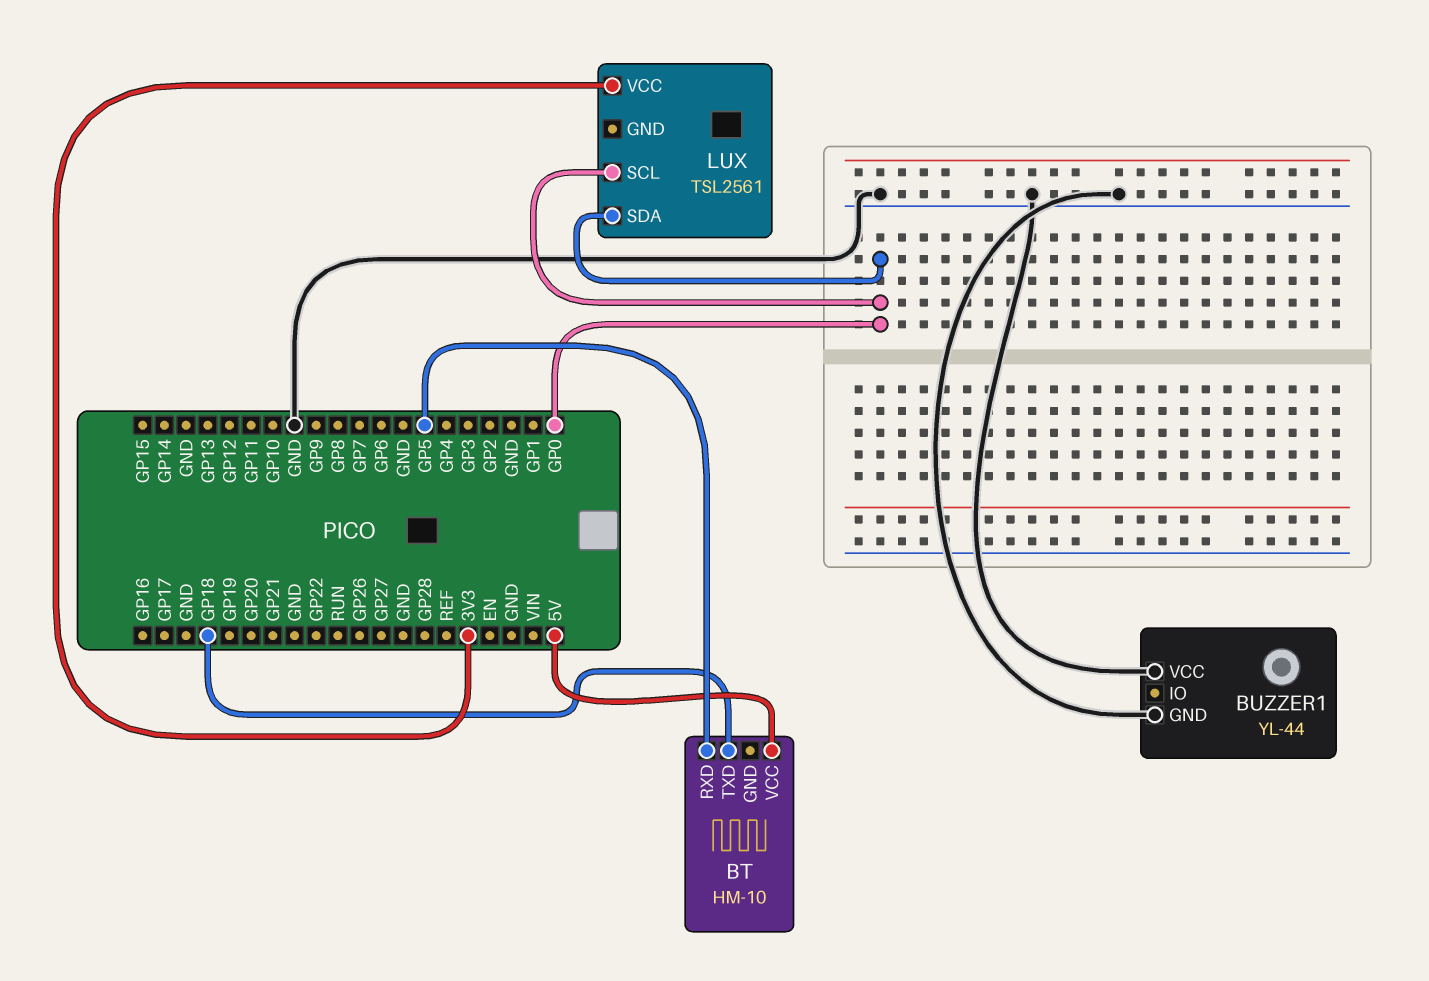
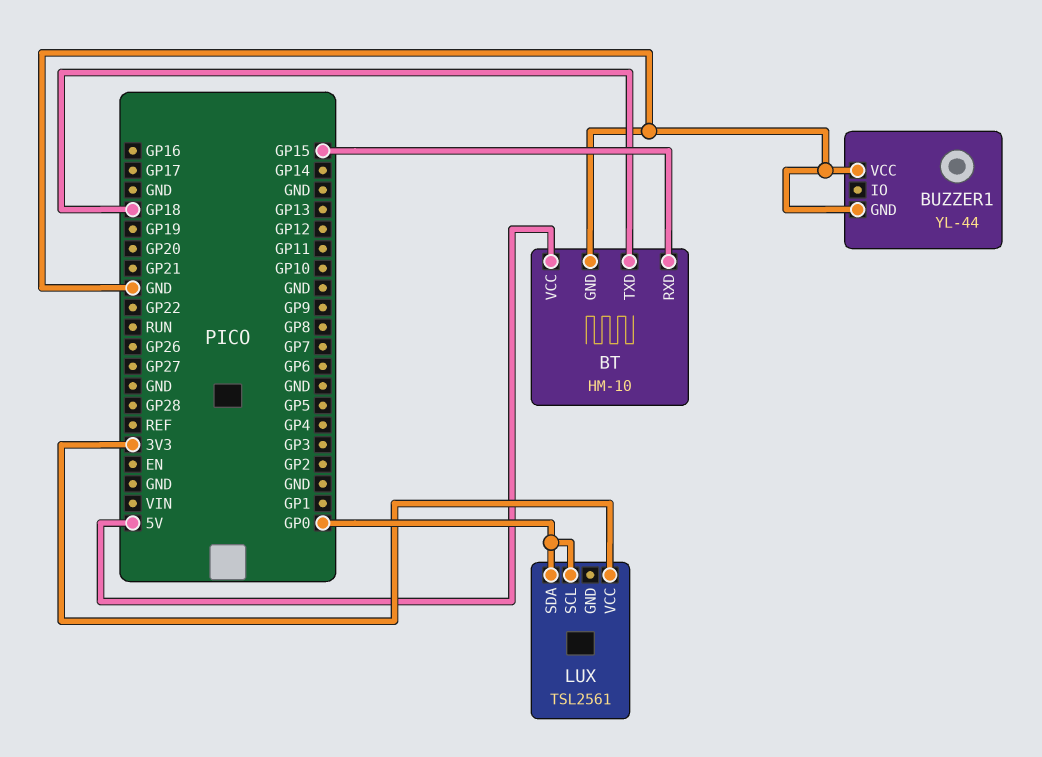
BT pin GND: none -> GND
BT pin RXD: GP5 -> GP15

